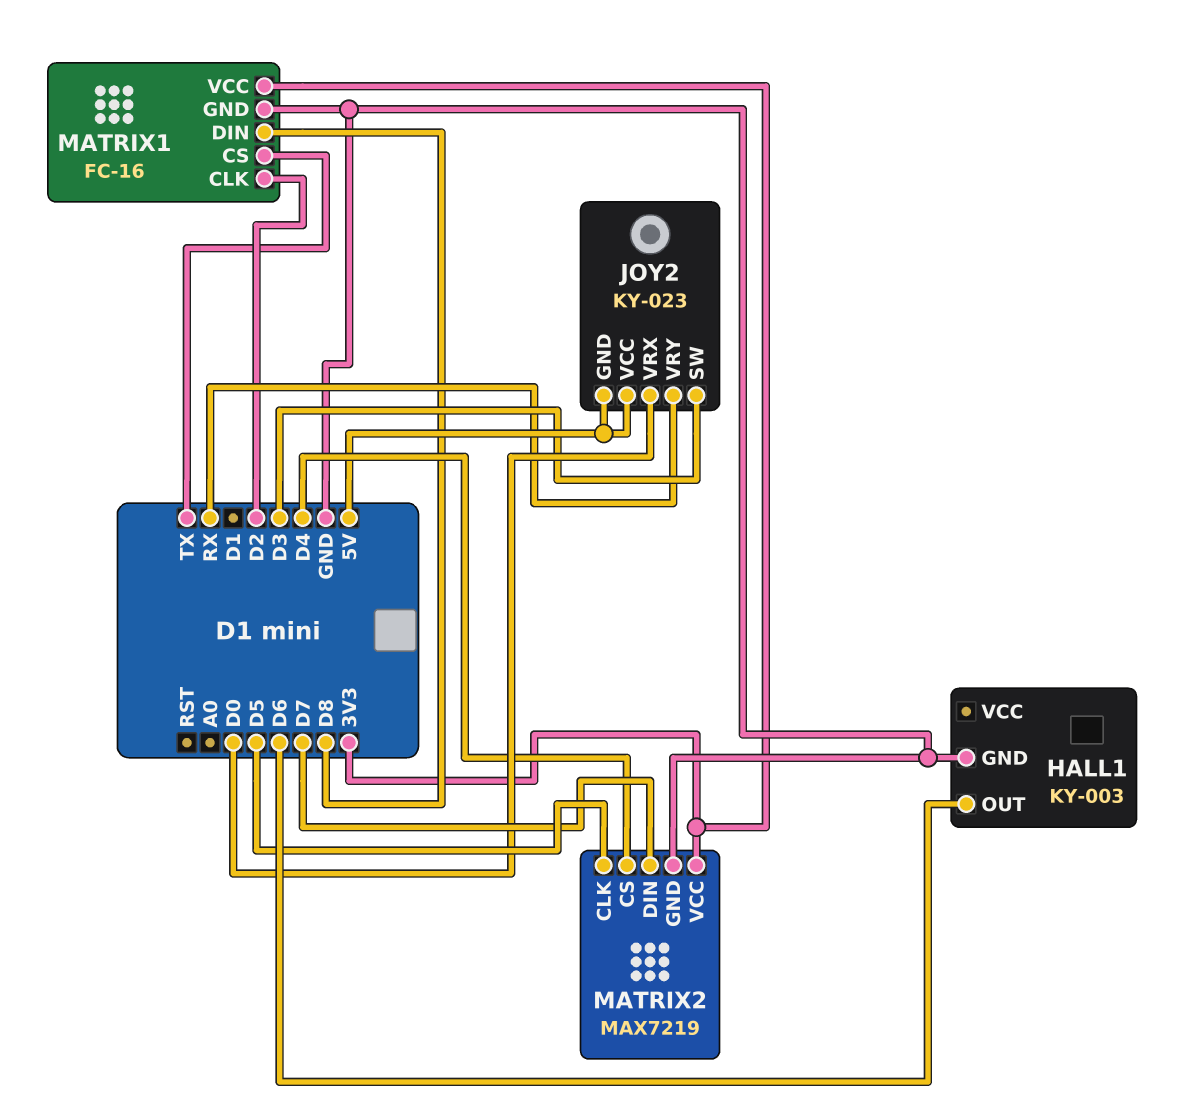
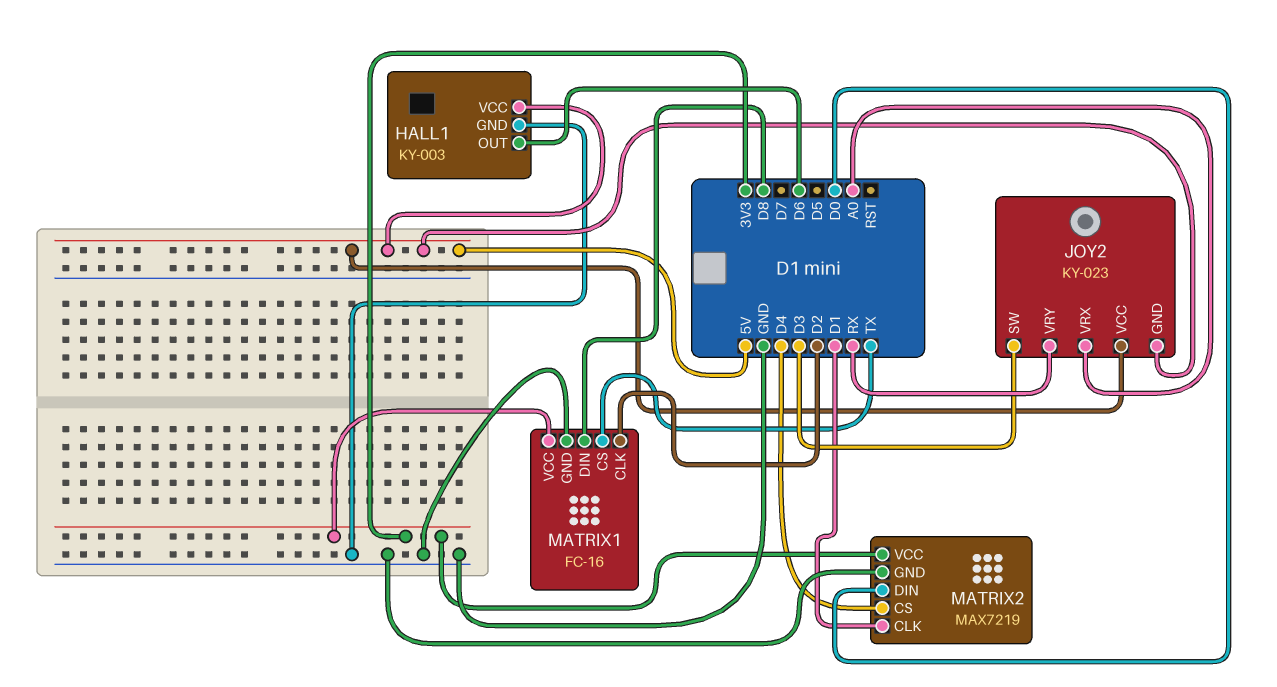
HALL1 pin VCC: none -> 5V
JOY2 pin VRX: D0 -> A0
MATRIX2 pin CLK: D5 -> D1
MATRIX2 pin DIN: D7 -> D0

